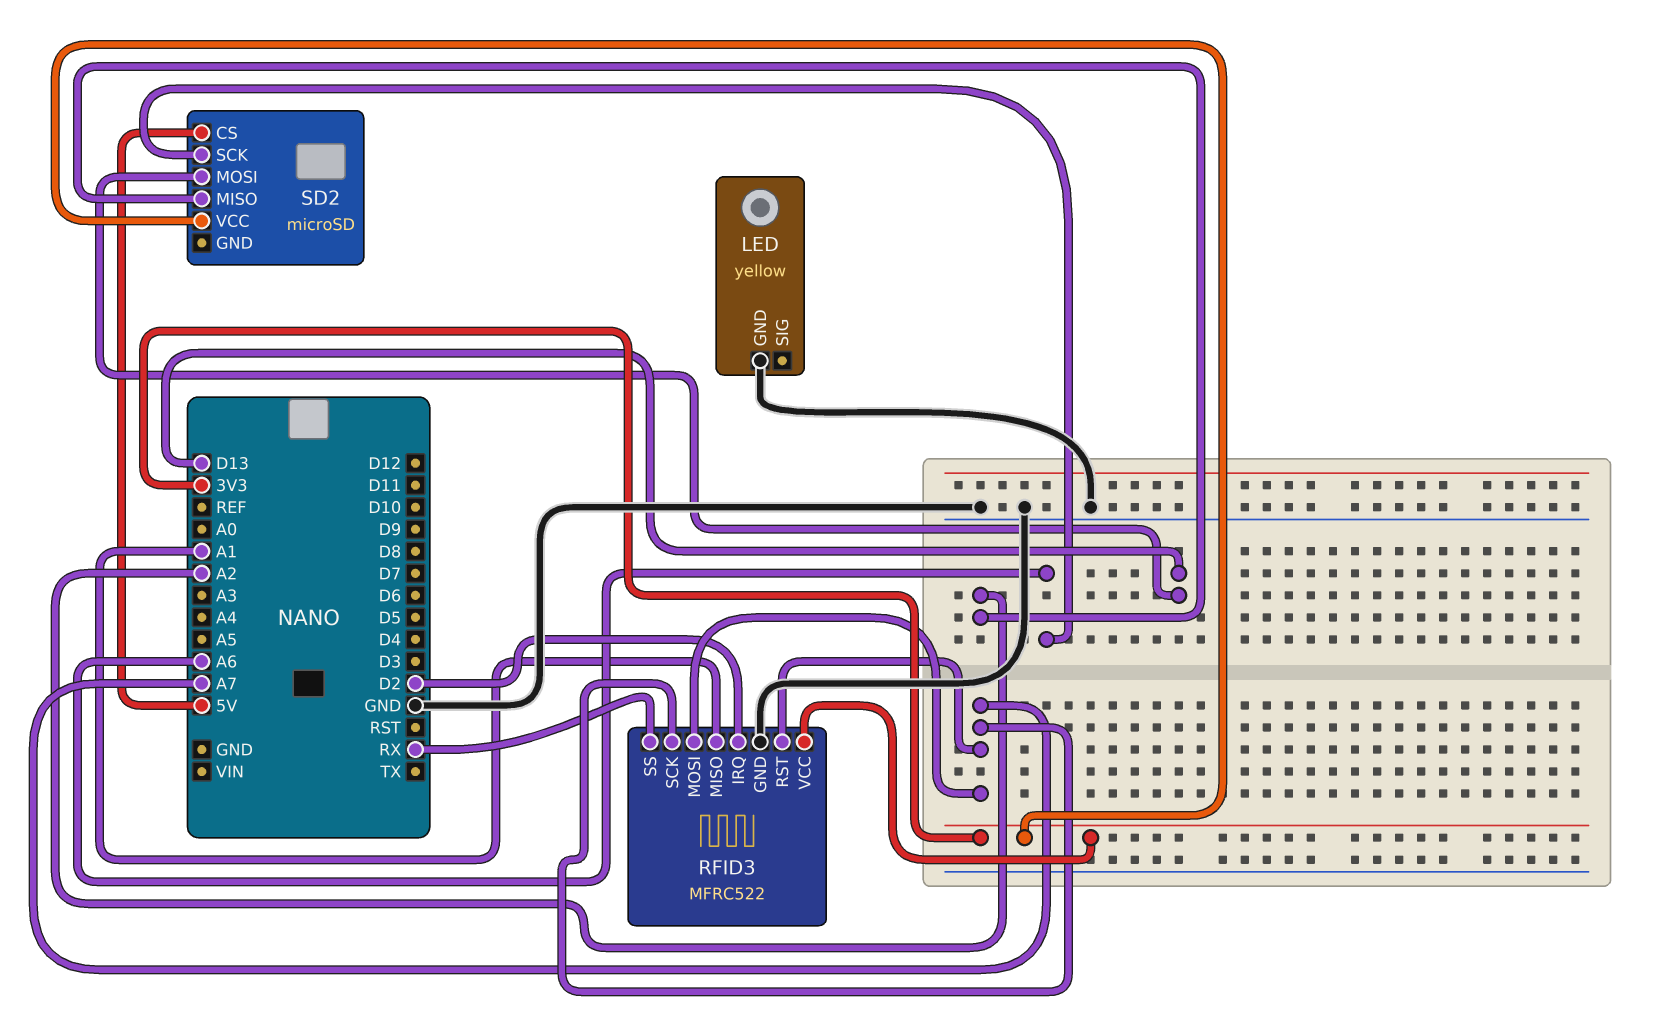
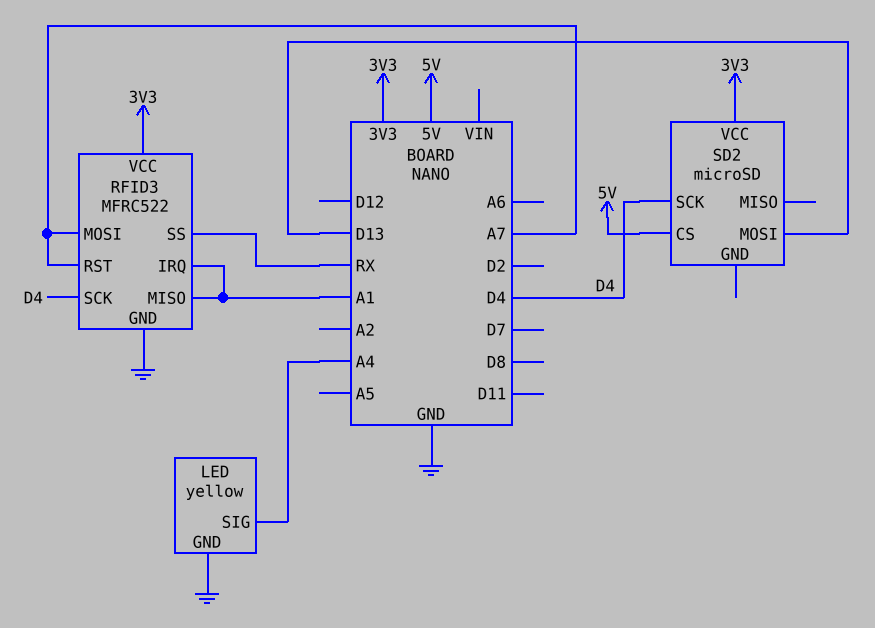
LED pin SIG: none -> A4
RFID3 pin IRQ: D2 -> A1
RFID3 pin SCK: A7 -> D4
SD2 pin MISO: A2 -> none
SD2 pin SCK: A6 -> D4

